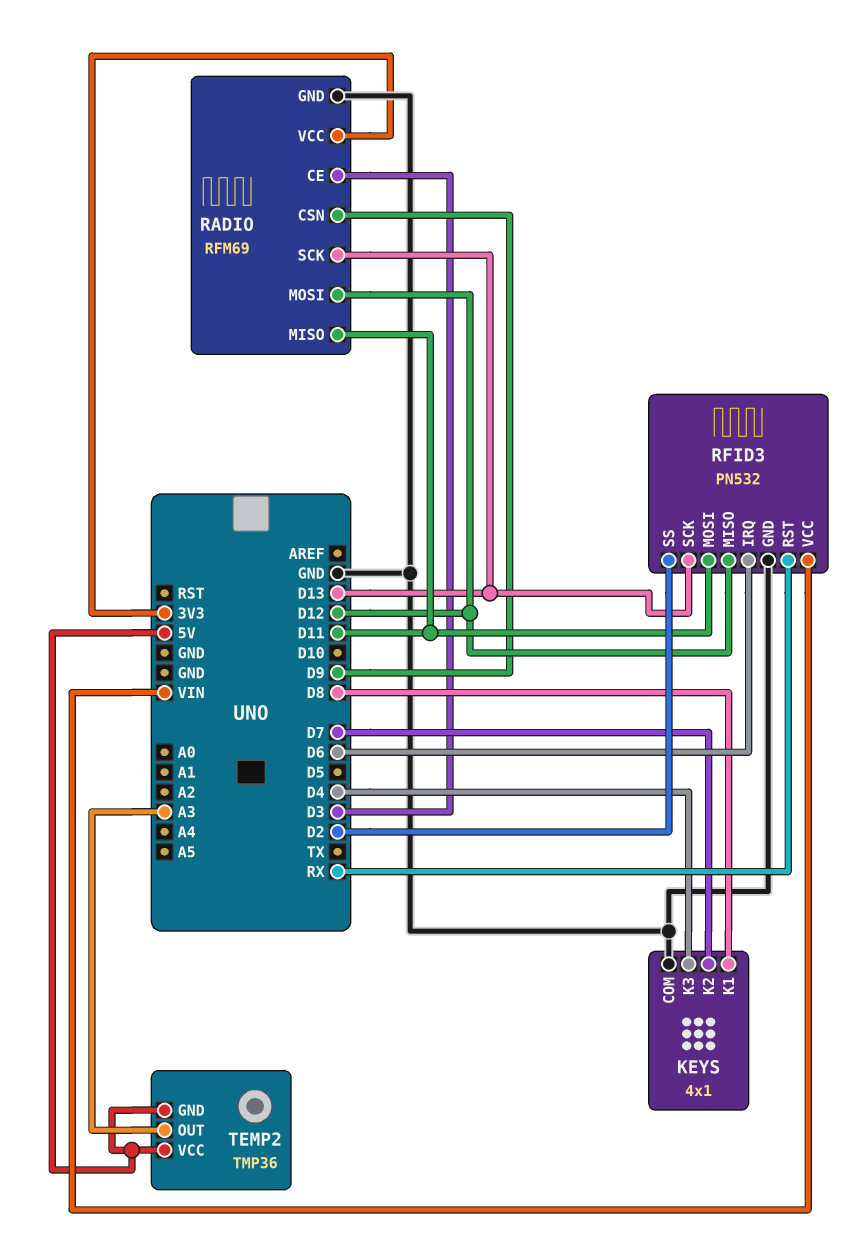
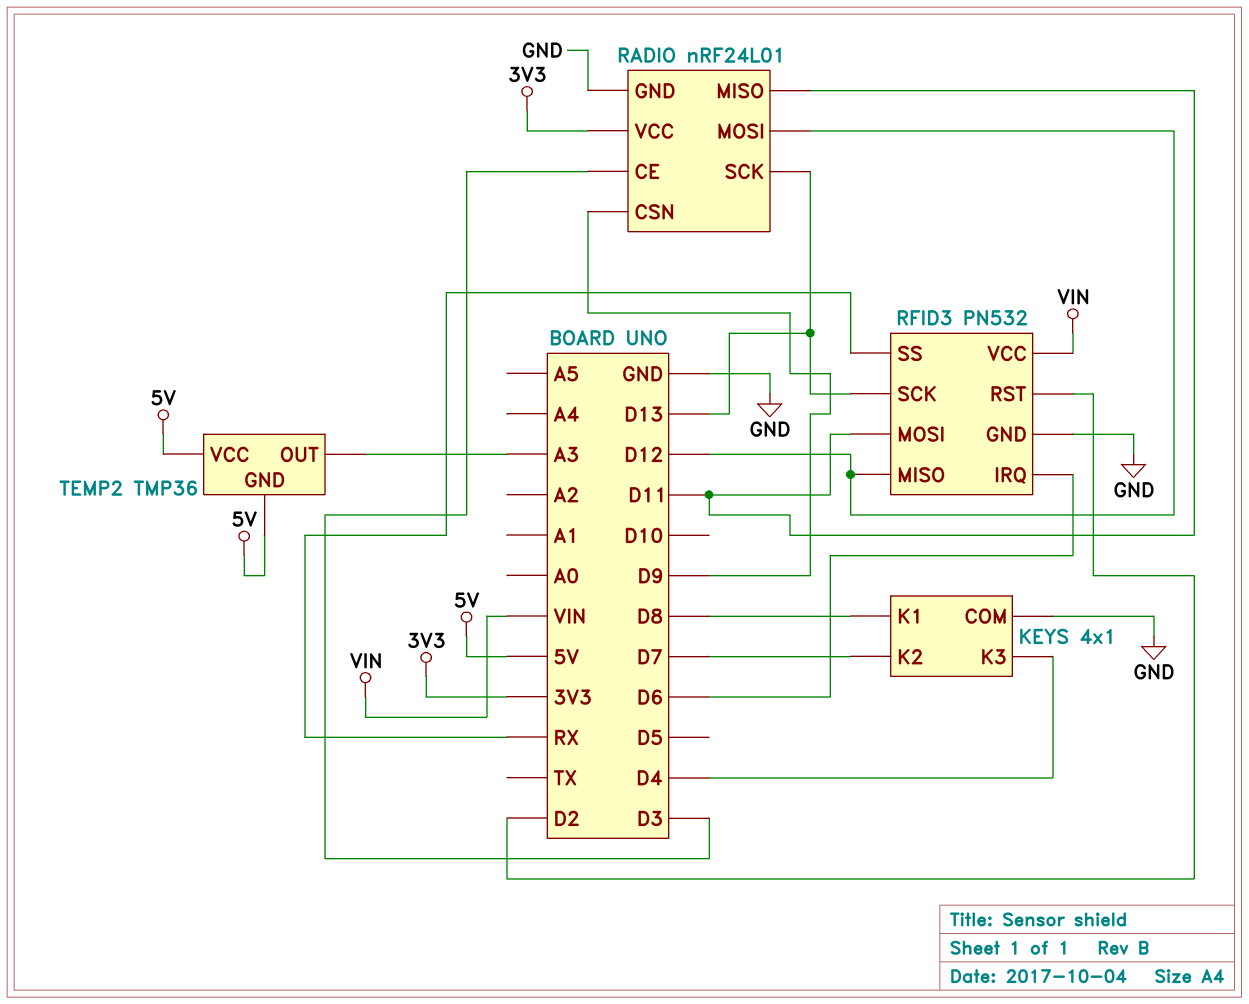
RADIO: RFM69 -> nRF24L01
RFID3 pin RST: RX -> D2
RFID3 pin SS: D2 -> RX

